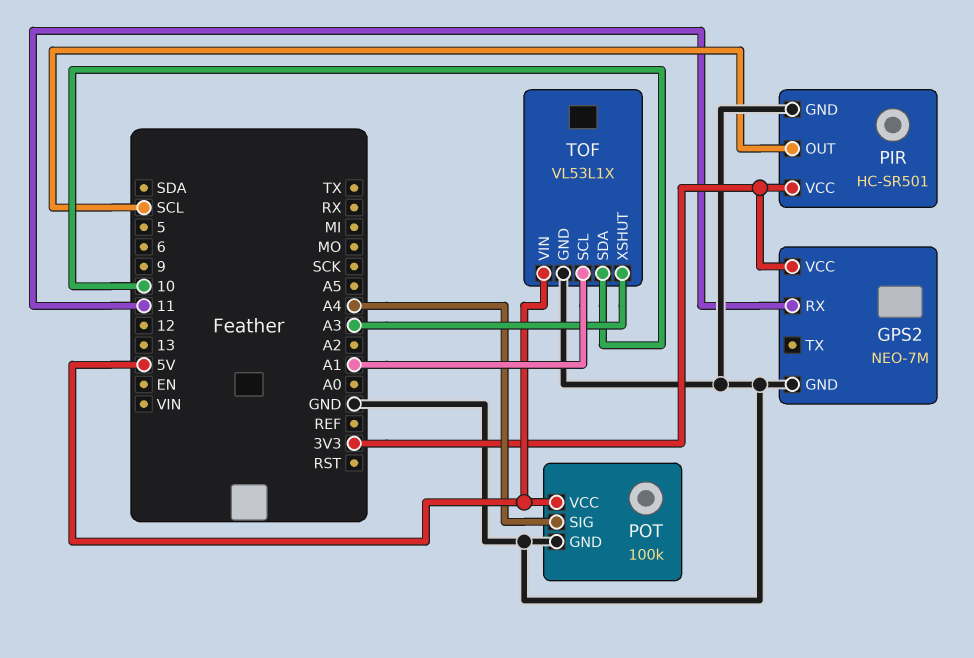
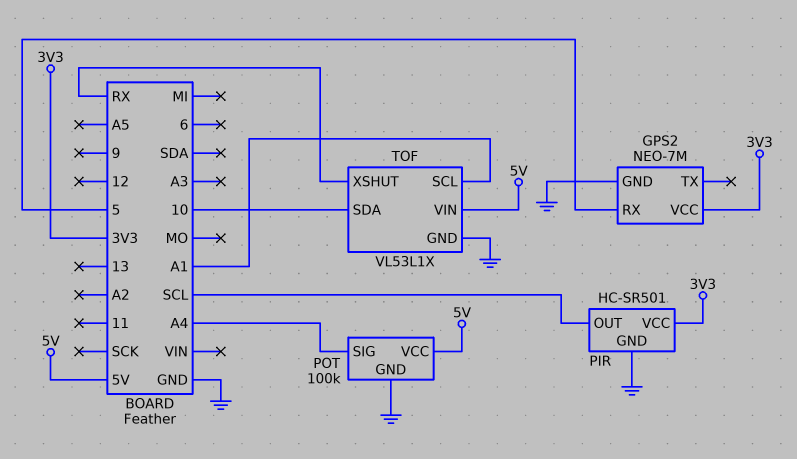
GPS2 pin RX: 11 -> 5
TOF pin XSHUT: A3 -> RX

